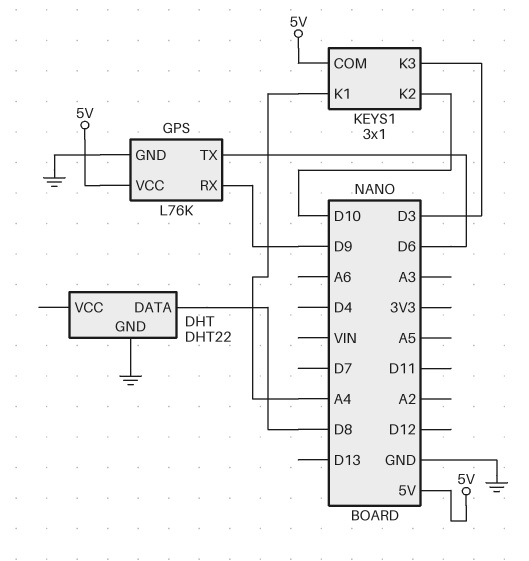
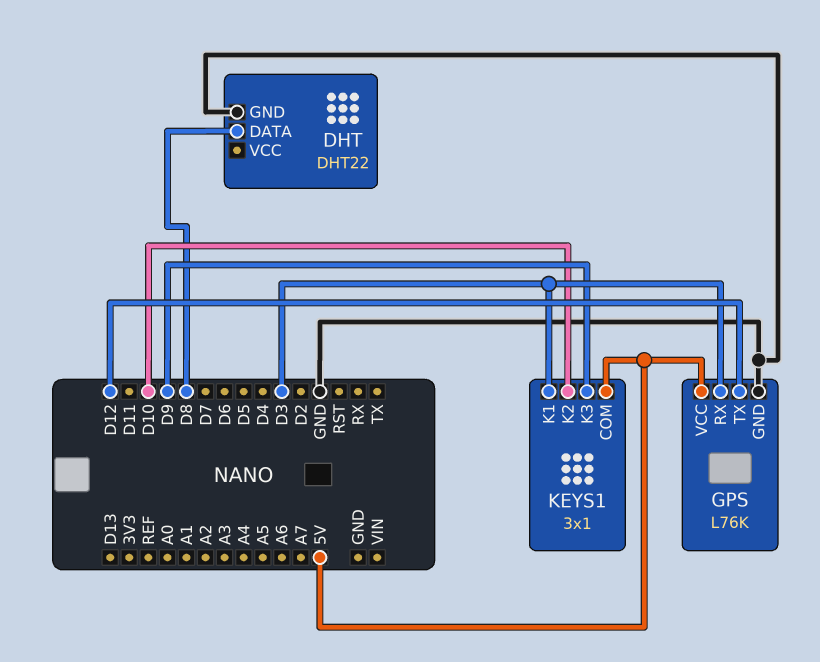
GPS pin RX: D9 -> D3
GPS pin TX: D6 -> D12
KEYS1 pin K1: A4 -> D3
KEYS1 pin K3: D3 -> D9

